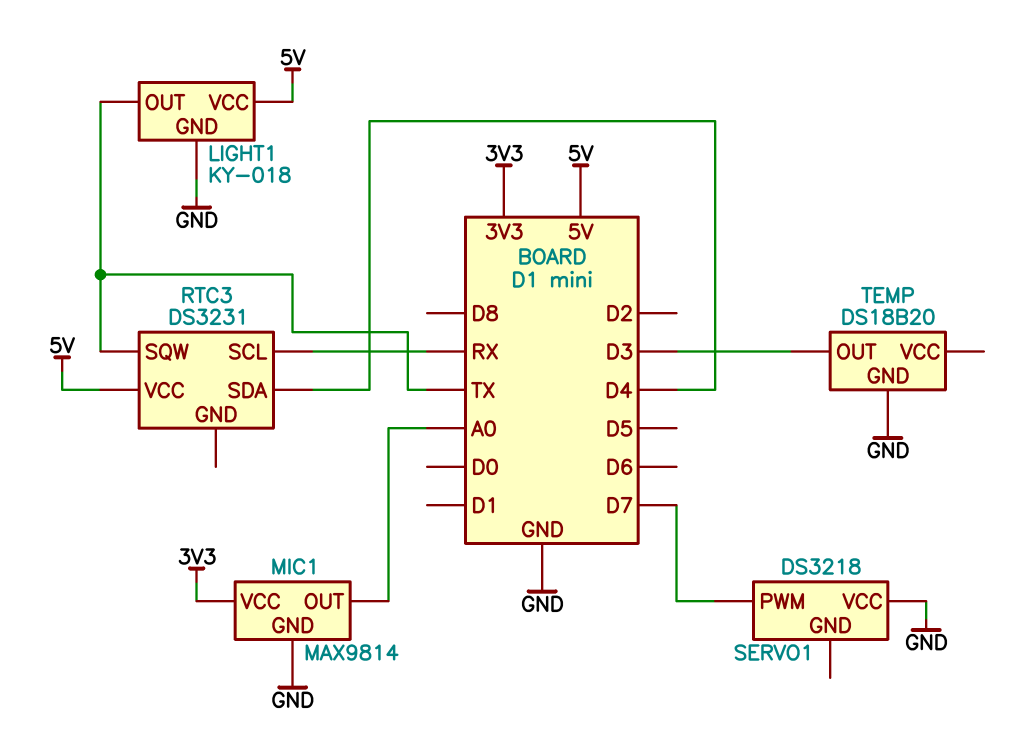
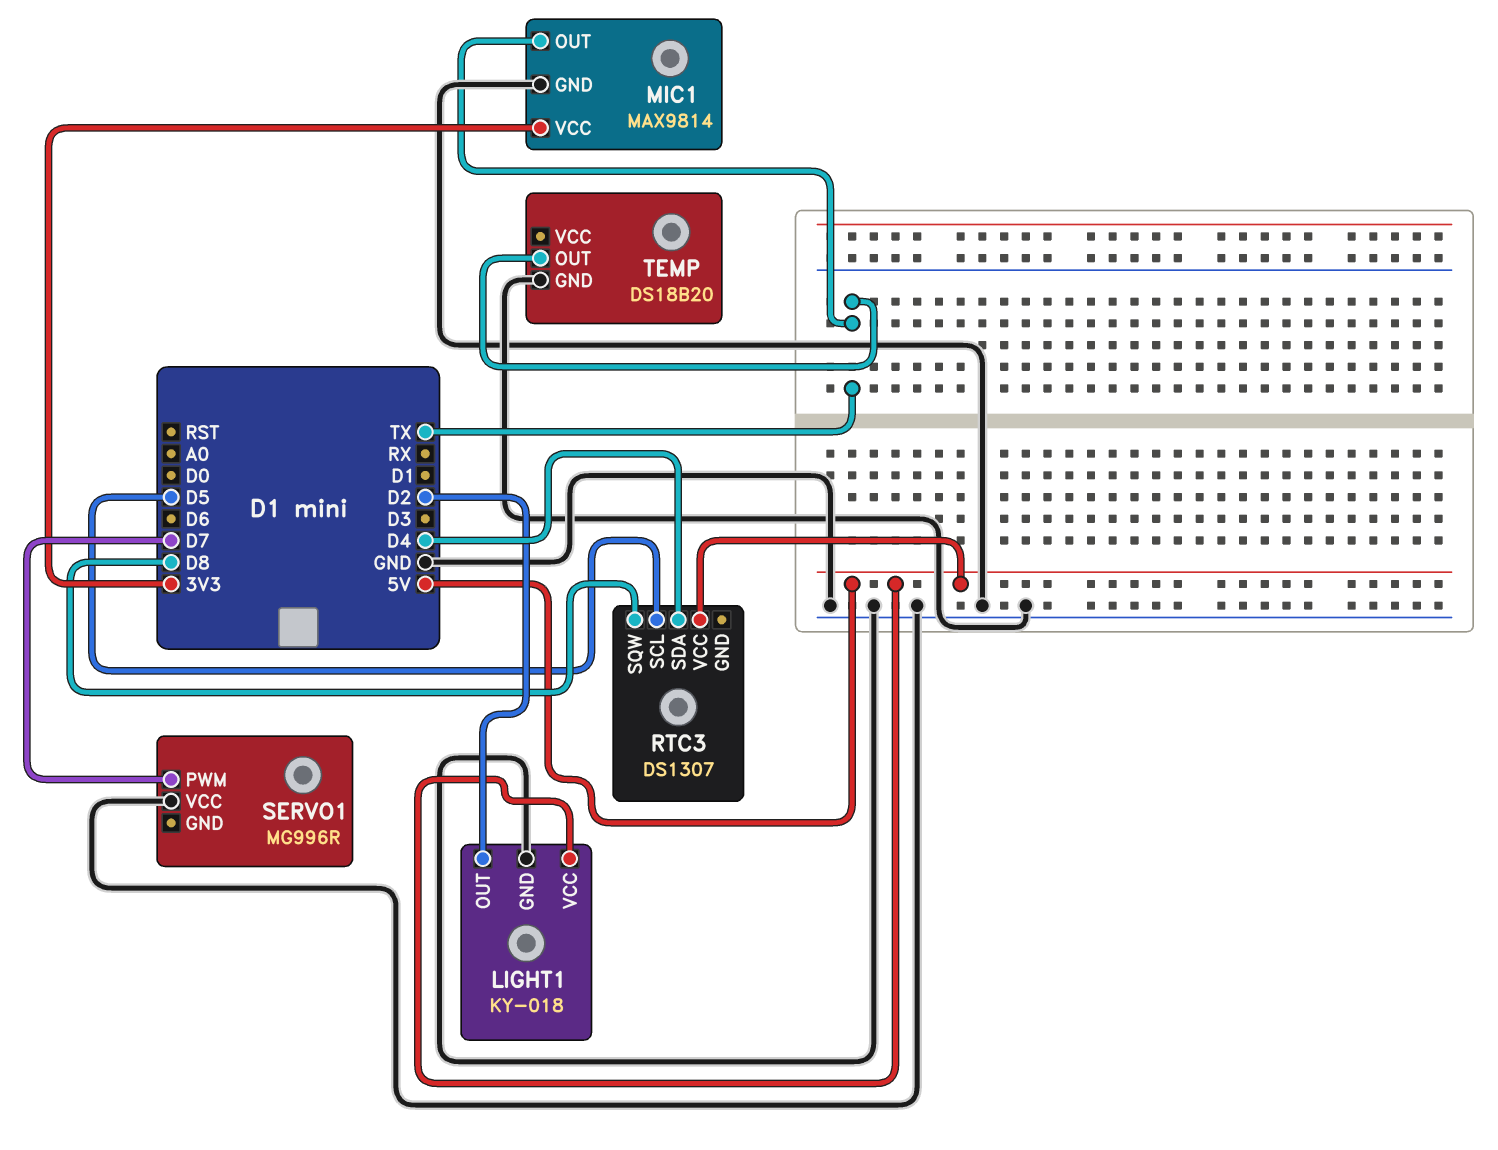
LIGHT1 pin OUT: TX -> D2
MIC1 pin OUT: A0 -> TX
RTC3: DS3231 -> DS1307
RTC3 pin SCL: RX -> D5
RTC3 pin SQW: TX -> D8
SERVO1: DS3218 -> MG996R
TEMP pin OUT: D3 -> TX

